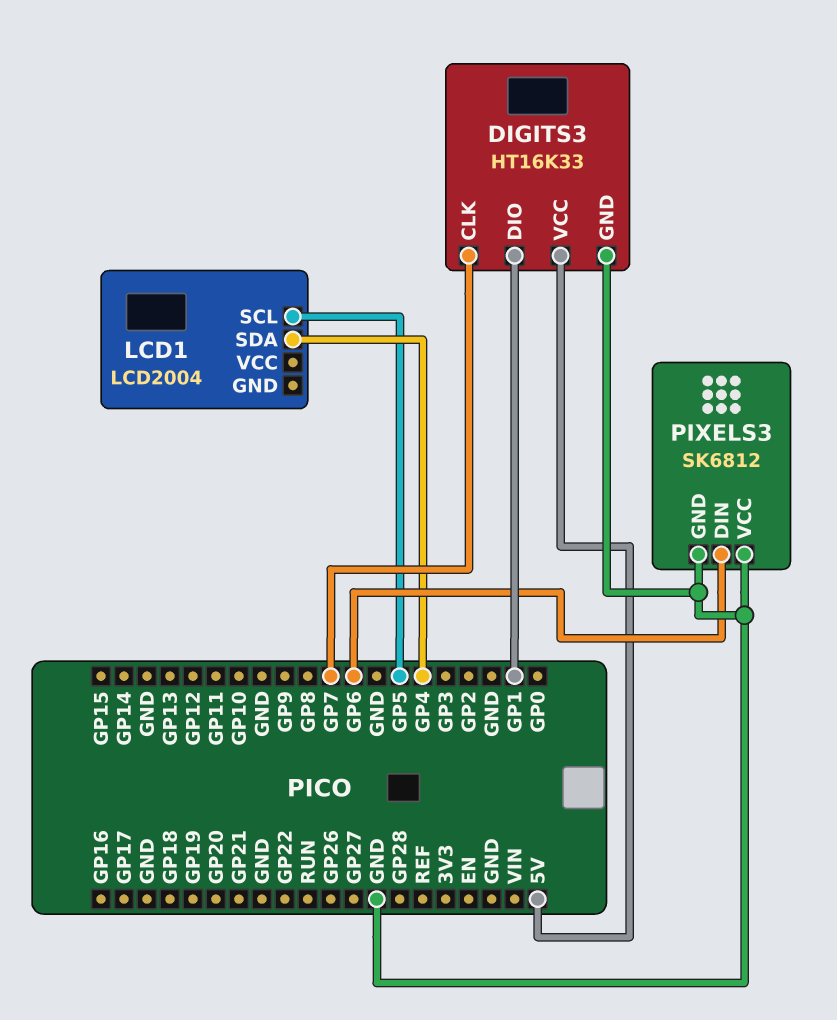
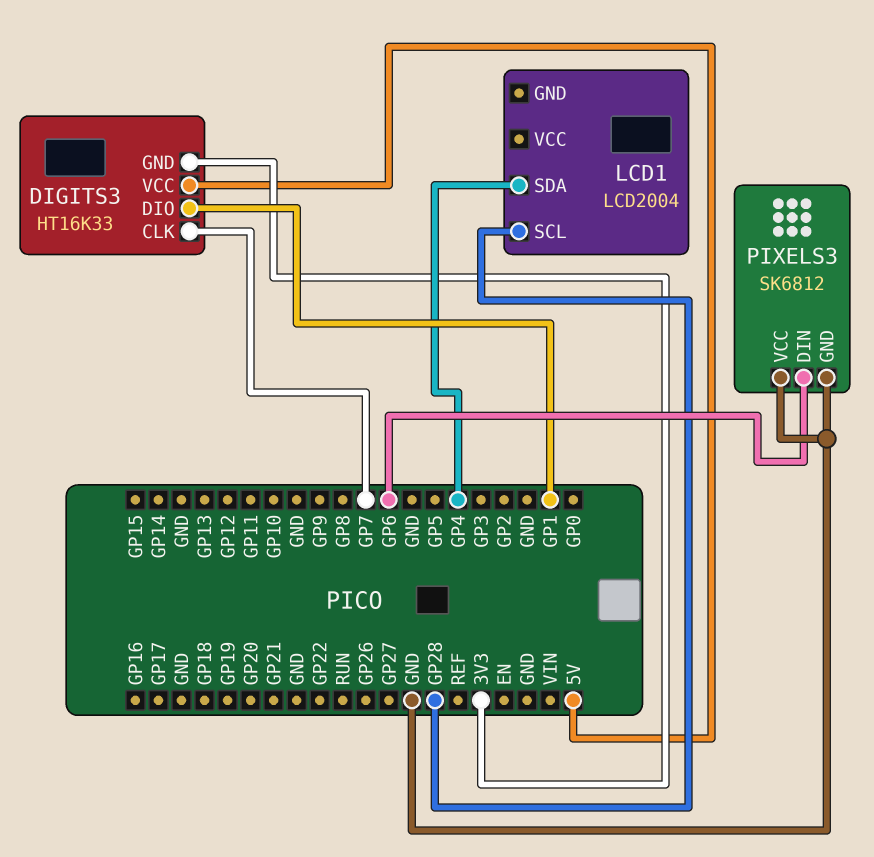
DIGITS3 pin GND: GND -> 3V3
LCD1 pin SCL: GP5 -> GP28

